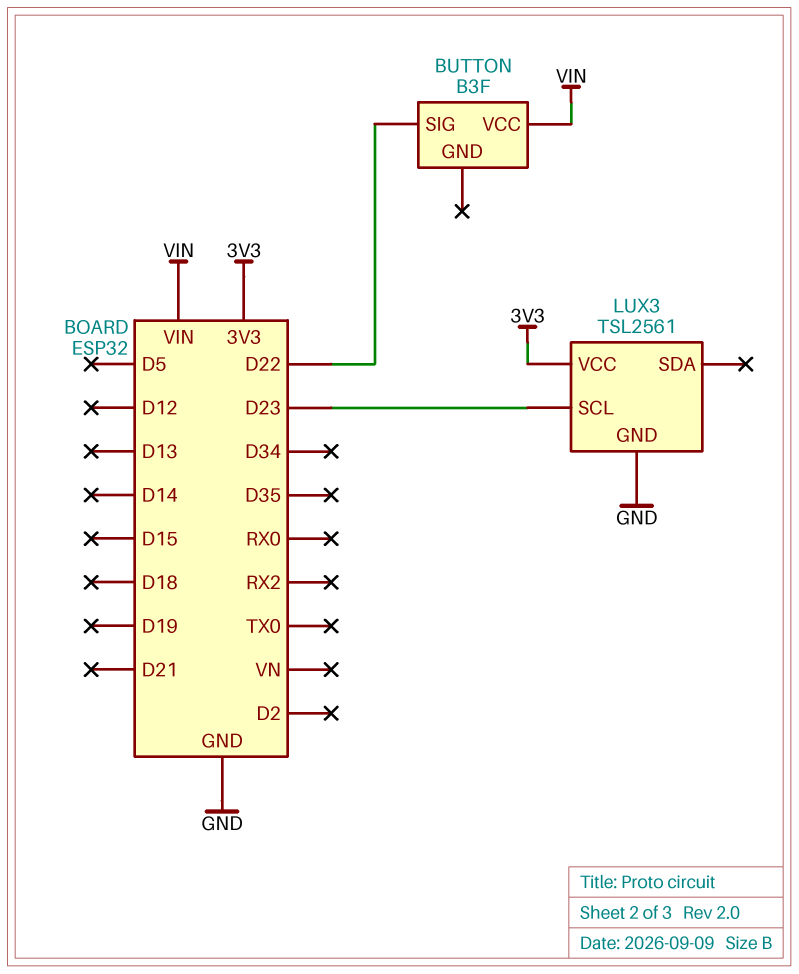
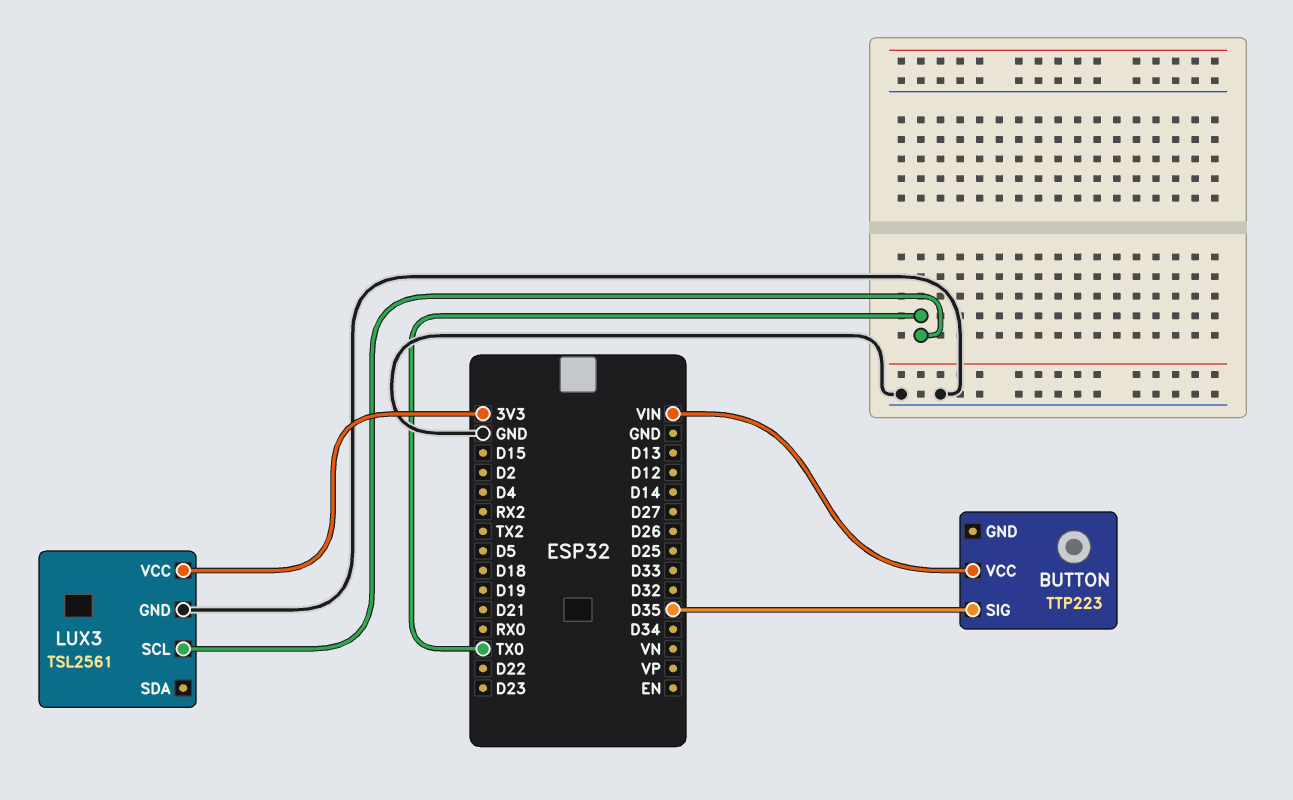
BUTTON: B3F -> TTP223
BUTTON pin SIG: D22 -> D35
LUX3 pin SCL: D23 -> TX0

